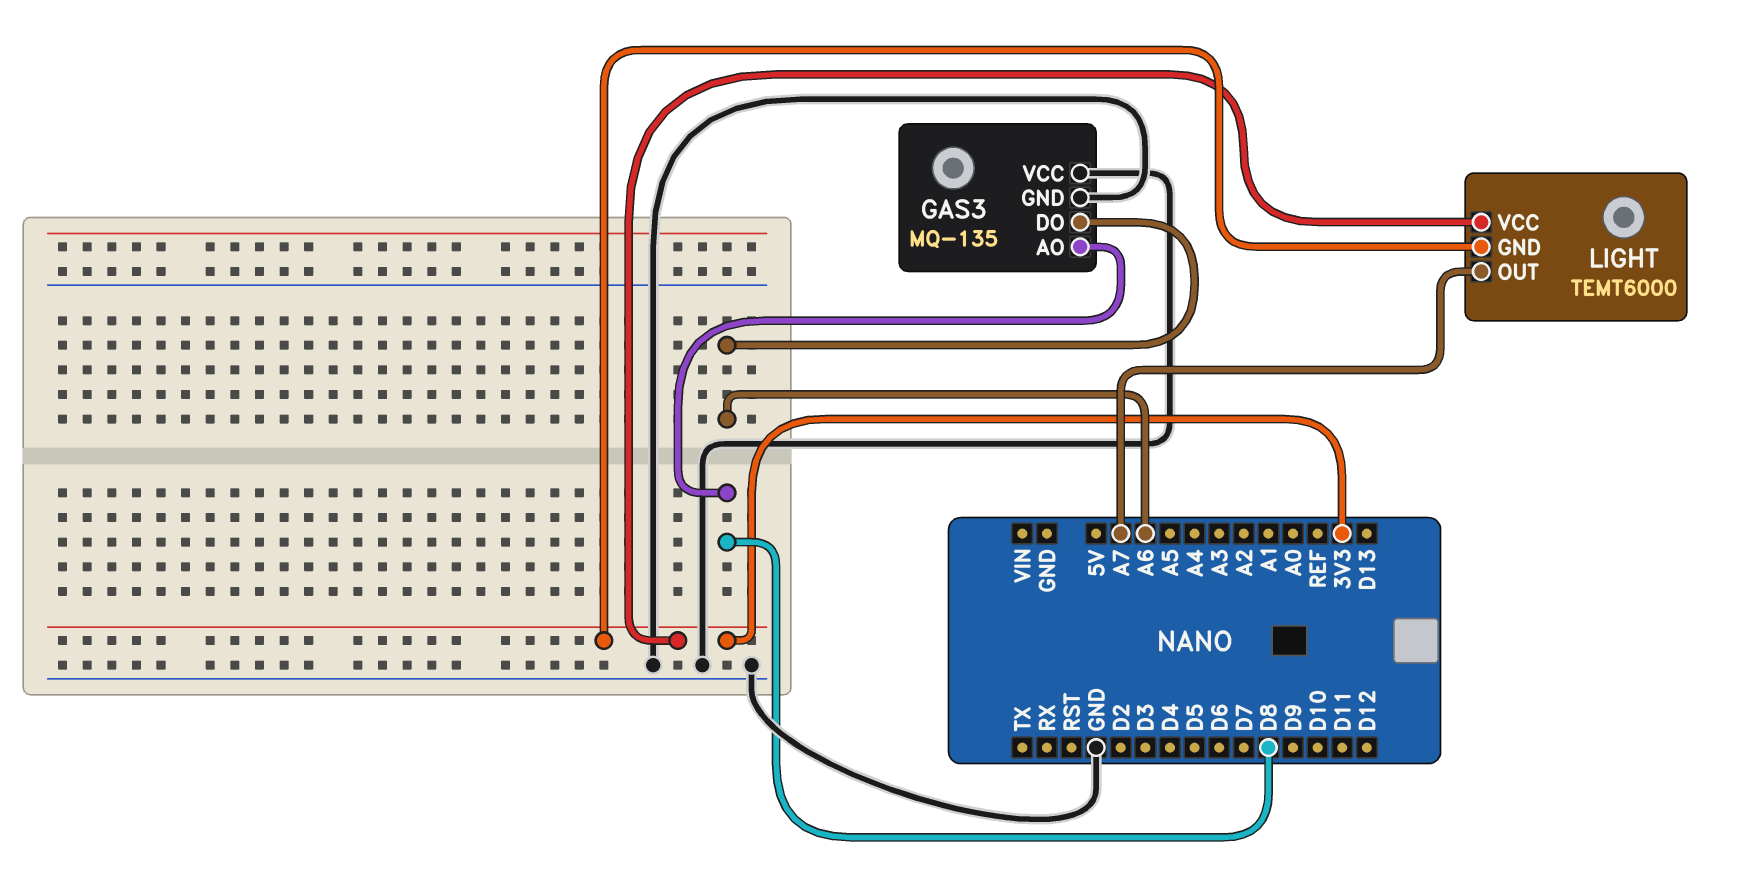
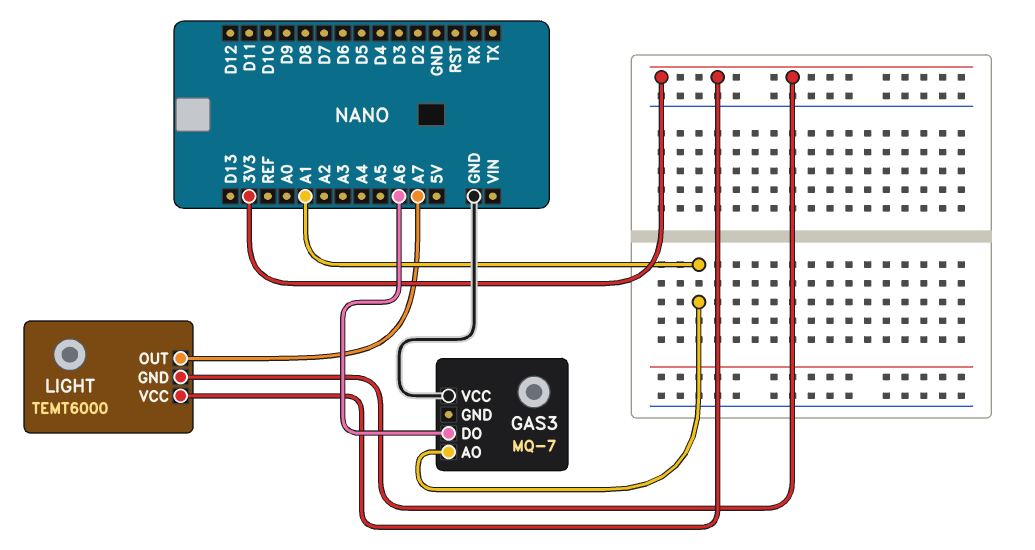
GAS3: MQ-135 -> MQ-7
GAS3 pin AO: D8 -> A1
GAS3 pin GND: GND -> none

